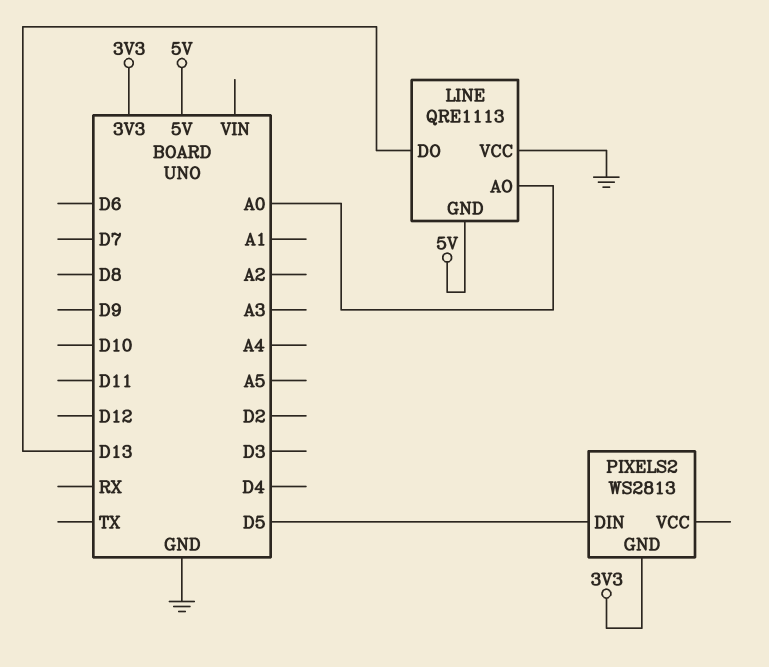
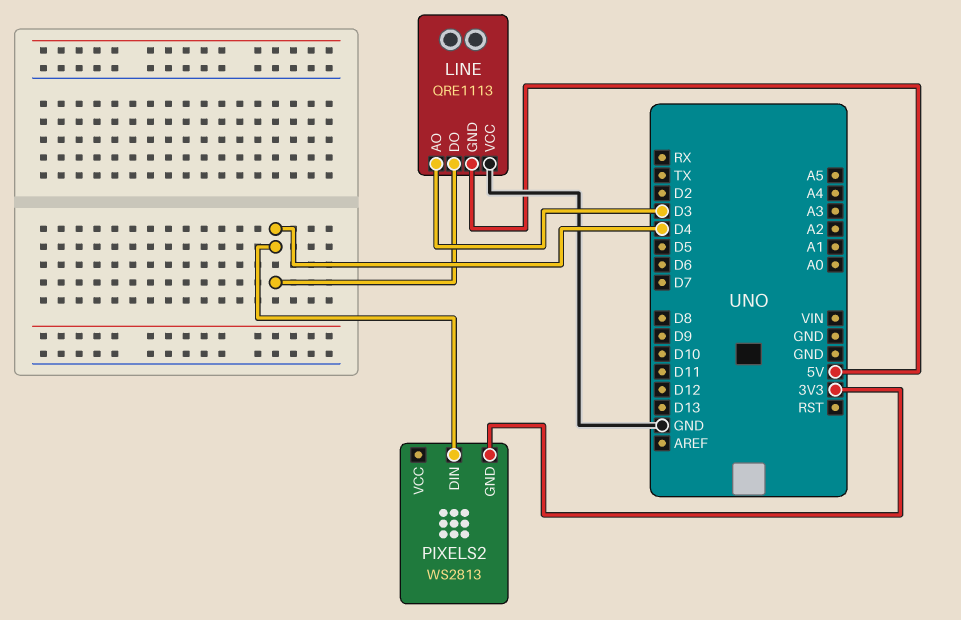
LINE pin AO: A0 -> D3
LINE pin DO: D13 -> D4
PIXELS2 pin DIN: D5 -> D4

